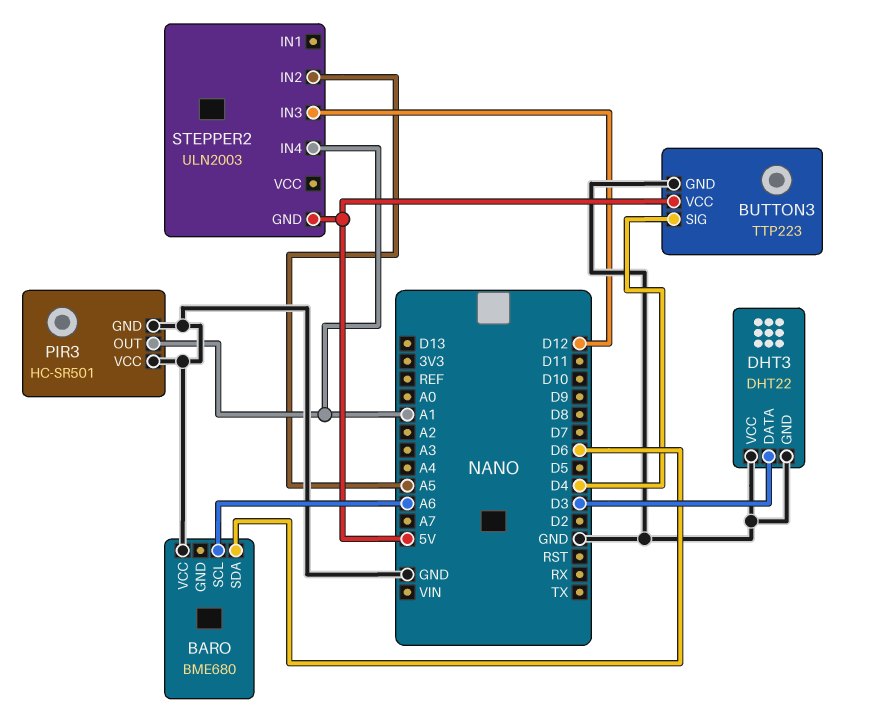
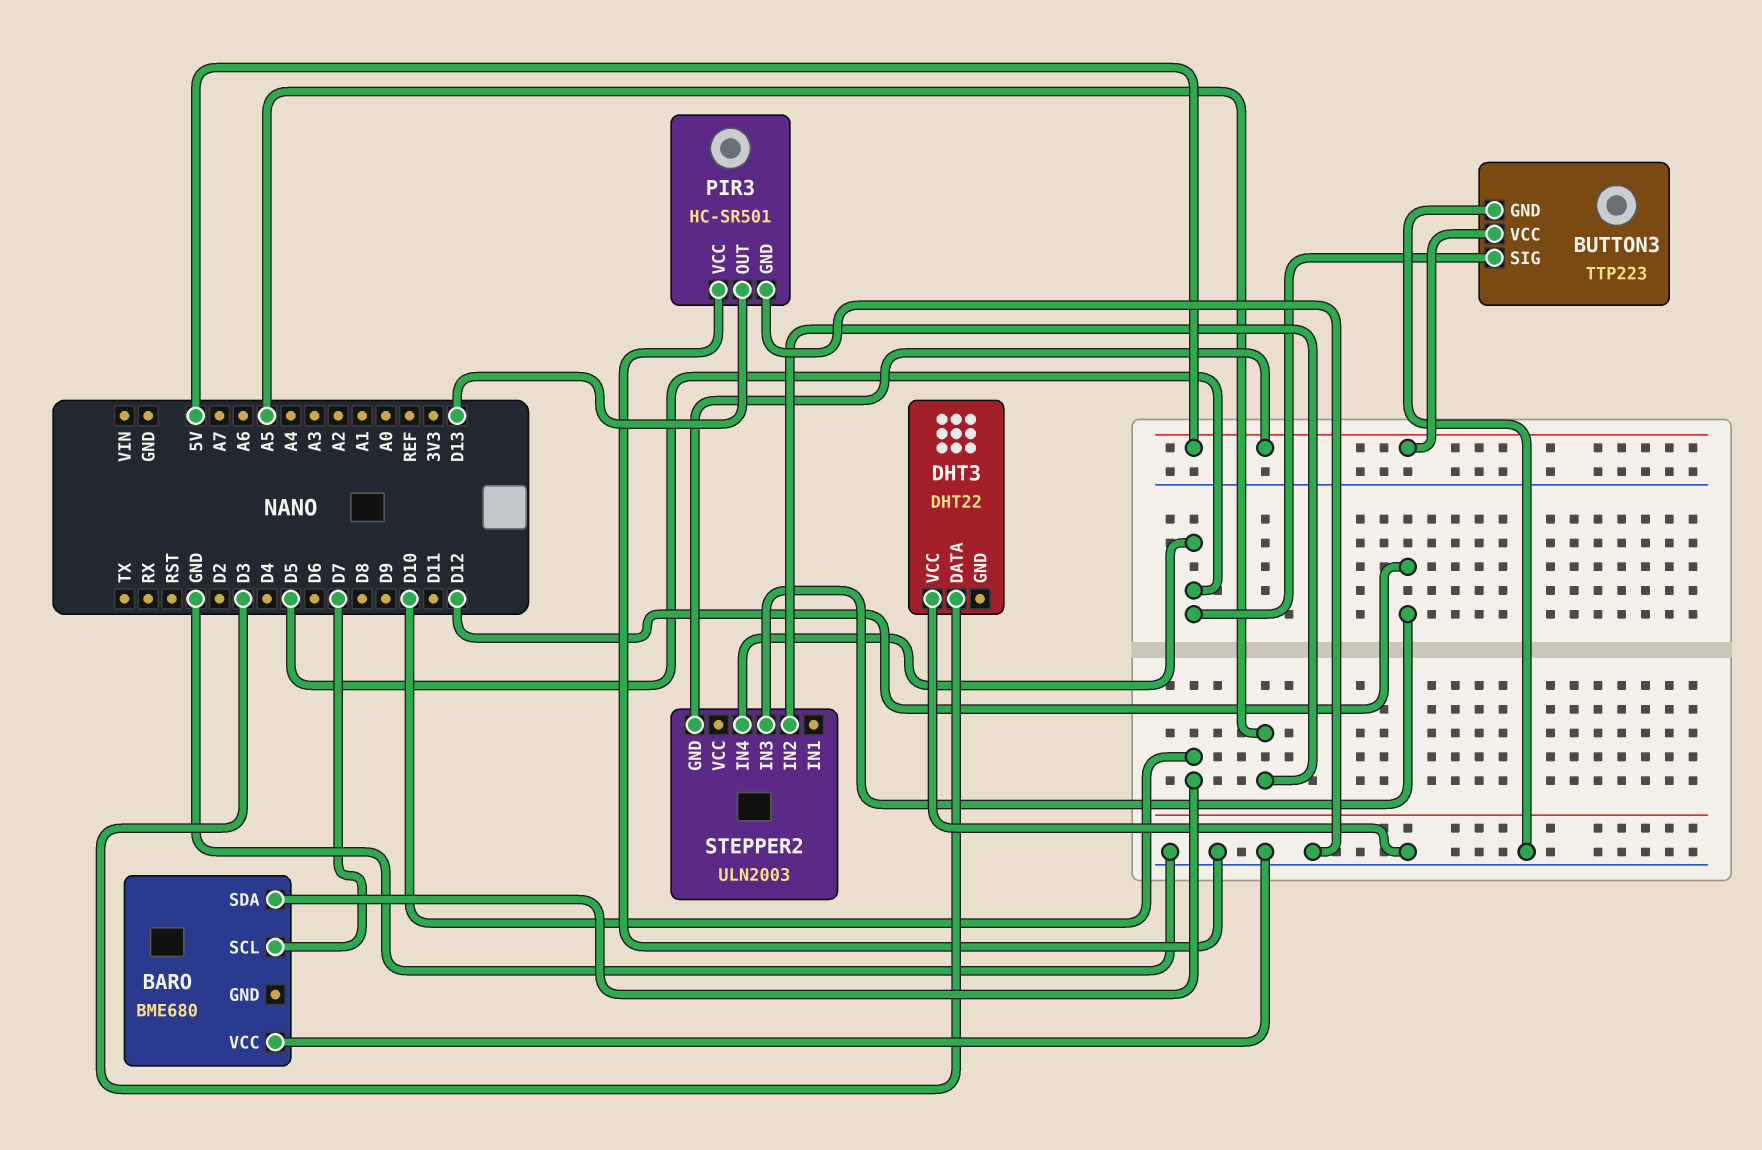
BARO pin SCL: A6 -> D7
BARO pin SDA: D6 -> D10
BUTTON3 pin SIG: D4 -> D5
DHT3 pin GND: GND -> none
PIR3 pin OUT: A1 -> D13
STEPPER2 pin IN4: A1 -> D5

